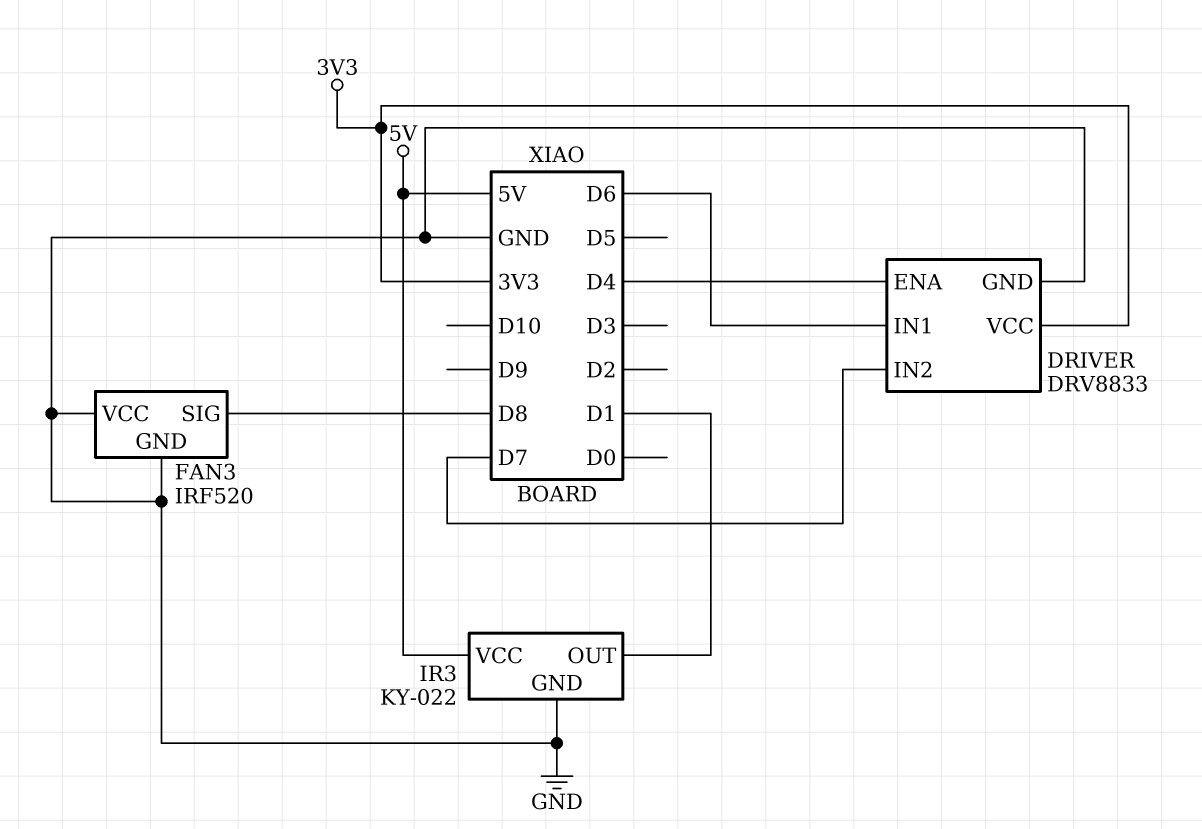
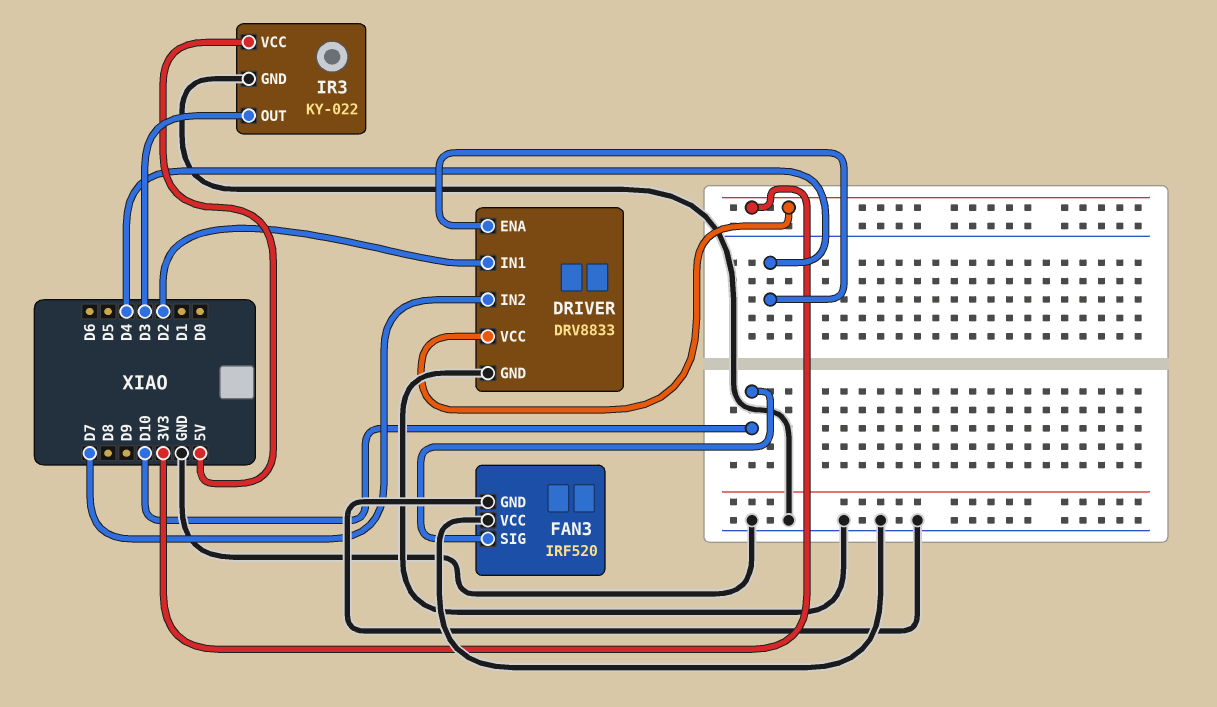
DRIVER pin IN1: D6 -> D2
FAN3 pin SIG: D8 -> D10
IR3 pin OUT: D1 -> D3

